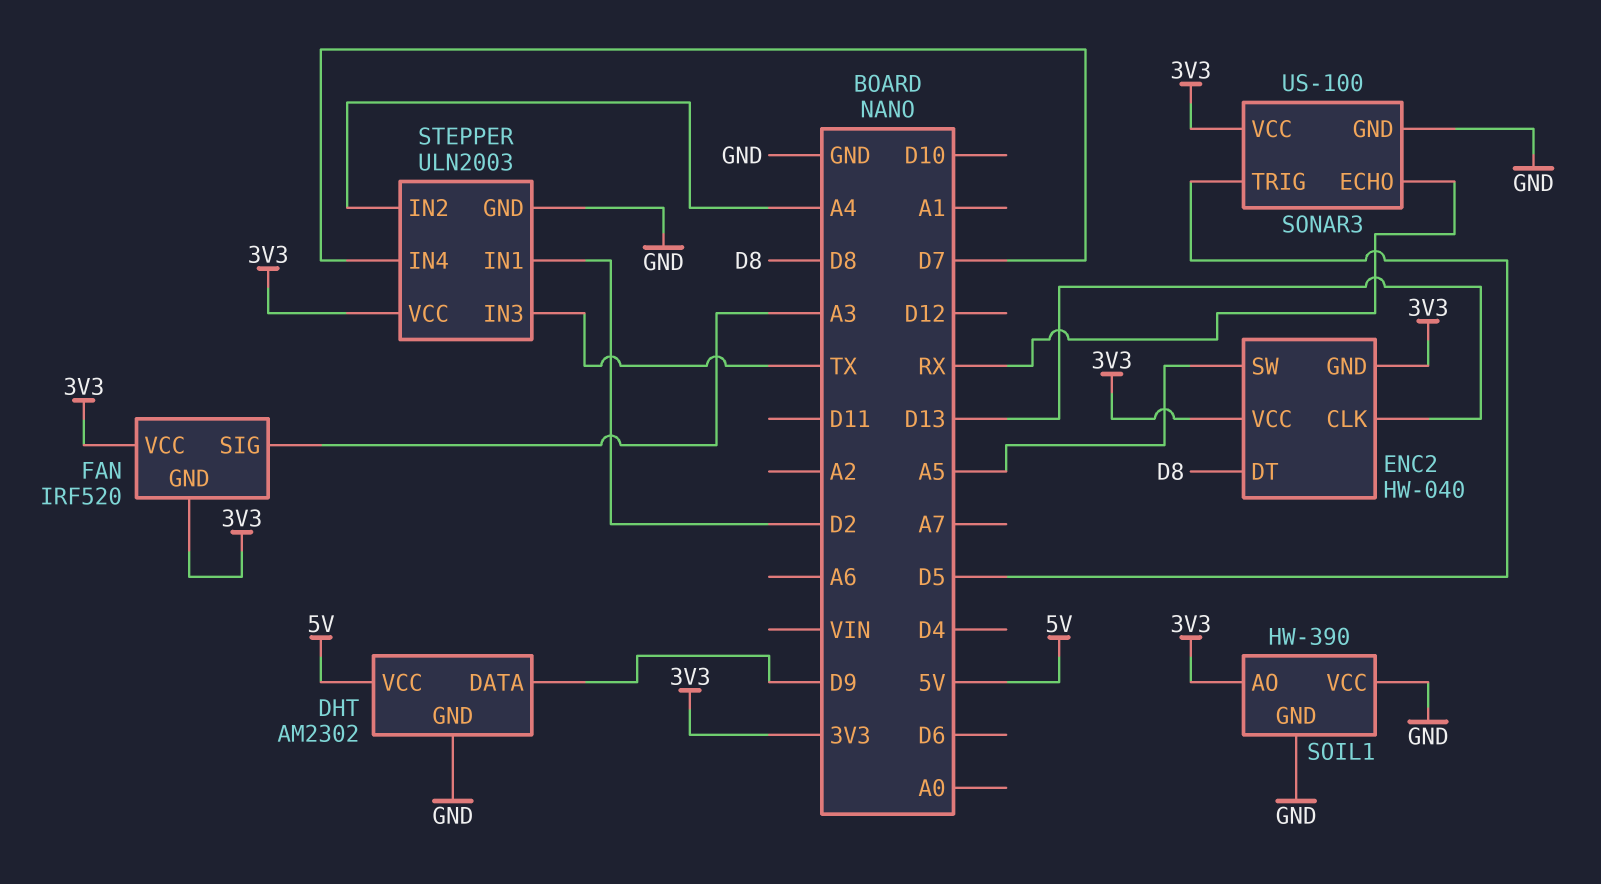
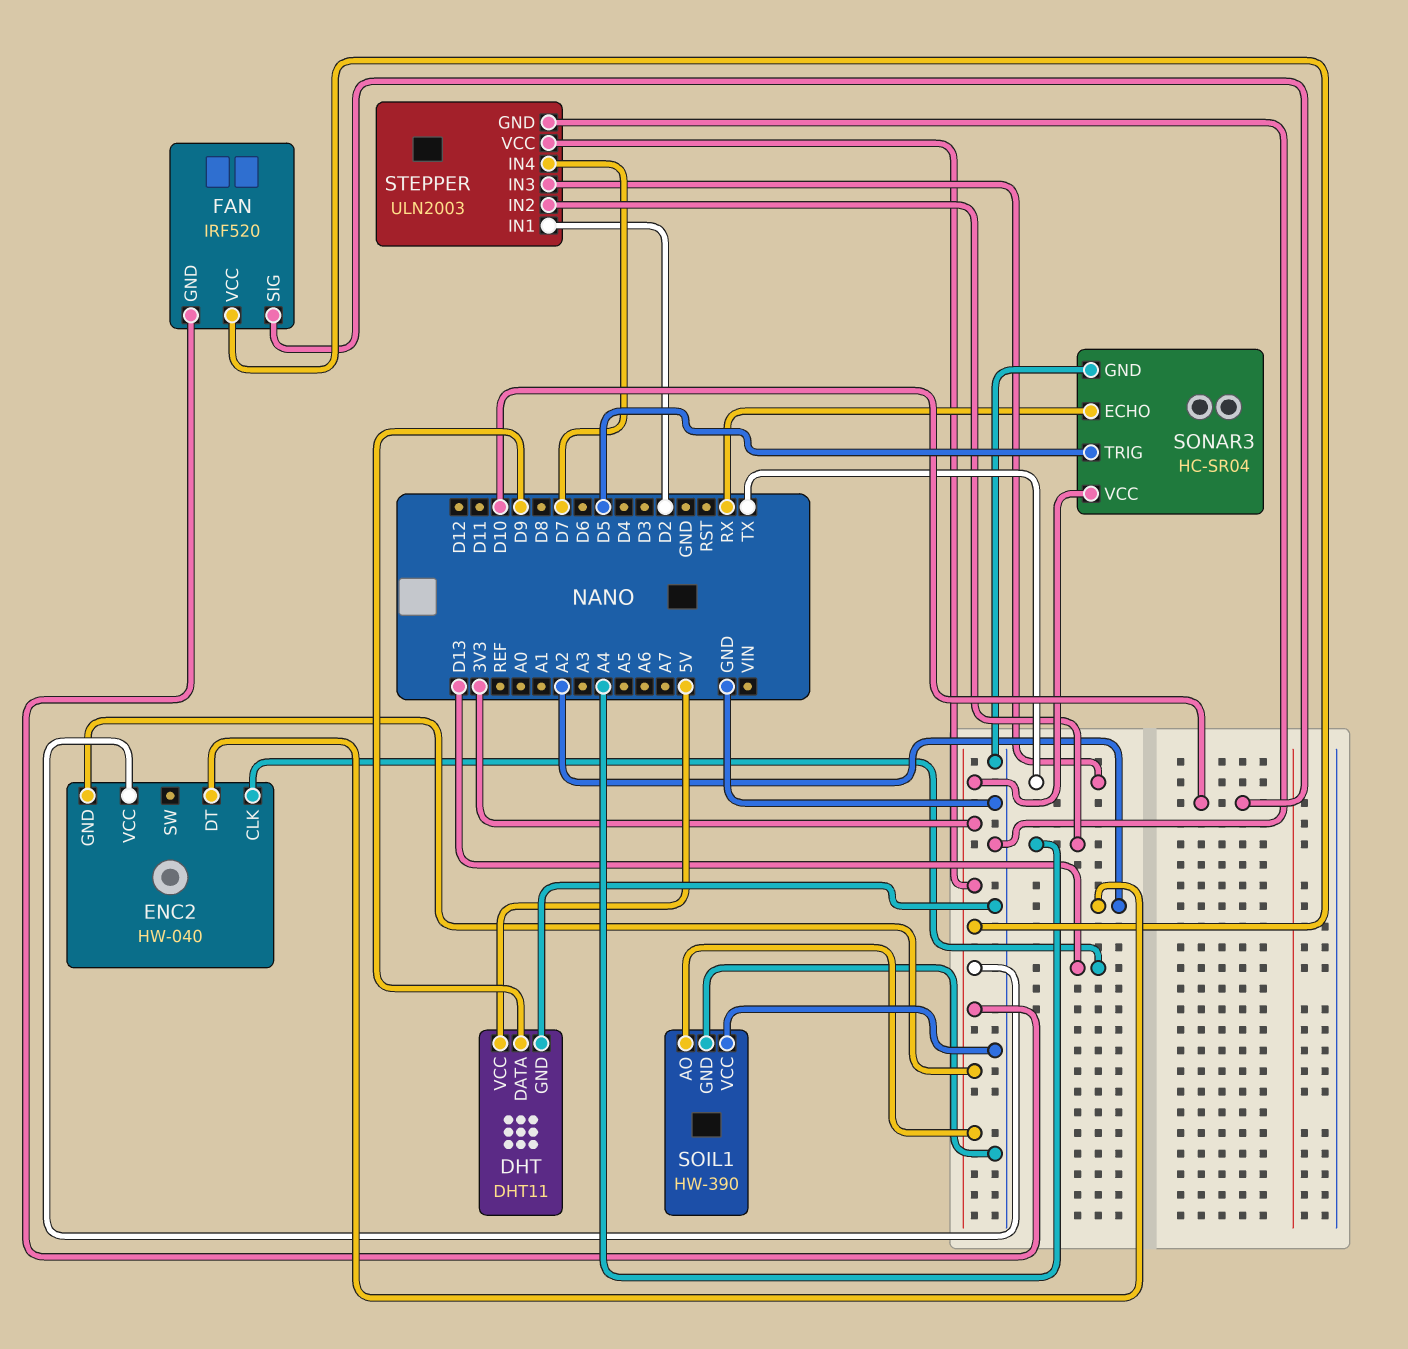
DHT: AM2302 -> DHT11
ENC2 pin DT: D8 -> A2
ENC2 pin SW: A5 -> none
FAN pin SIG: A3 -> D10
SONAR3: US-100 -> HC-SR04

